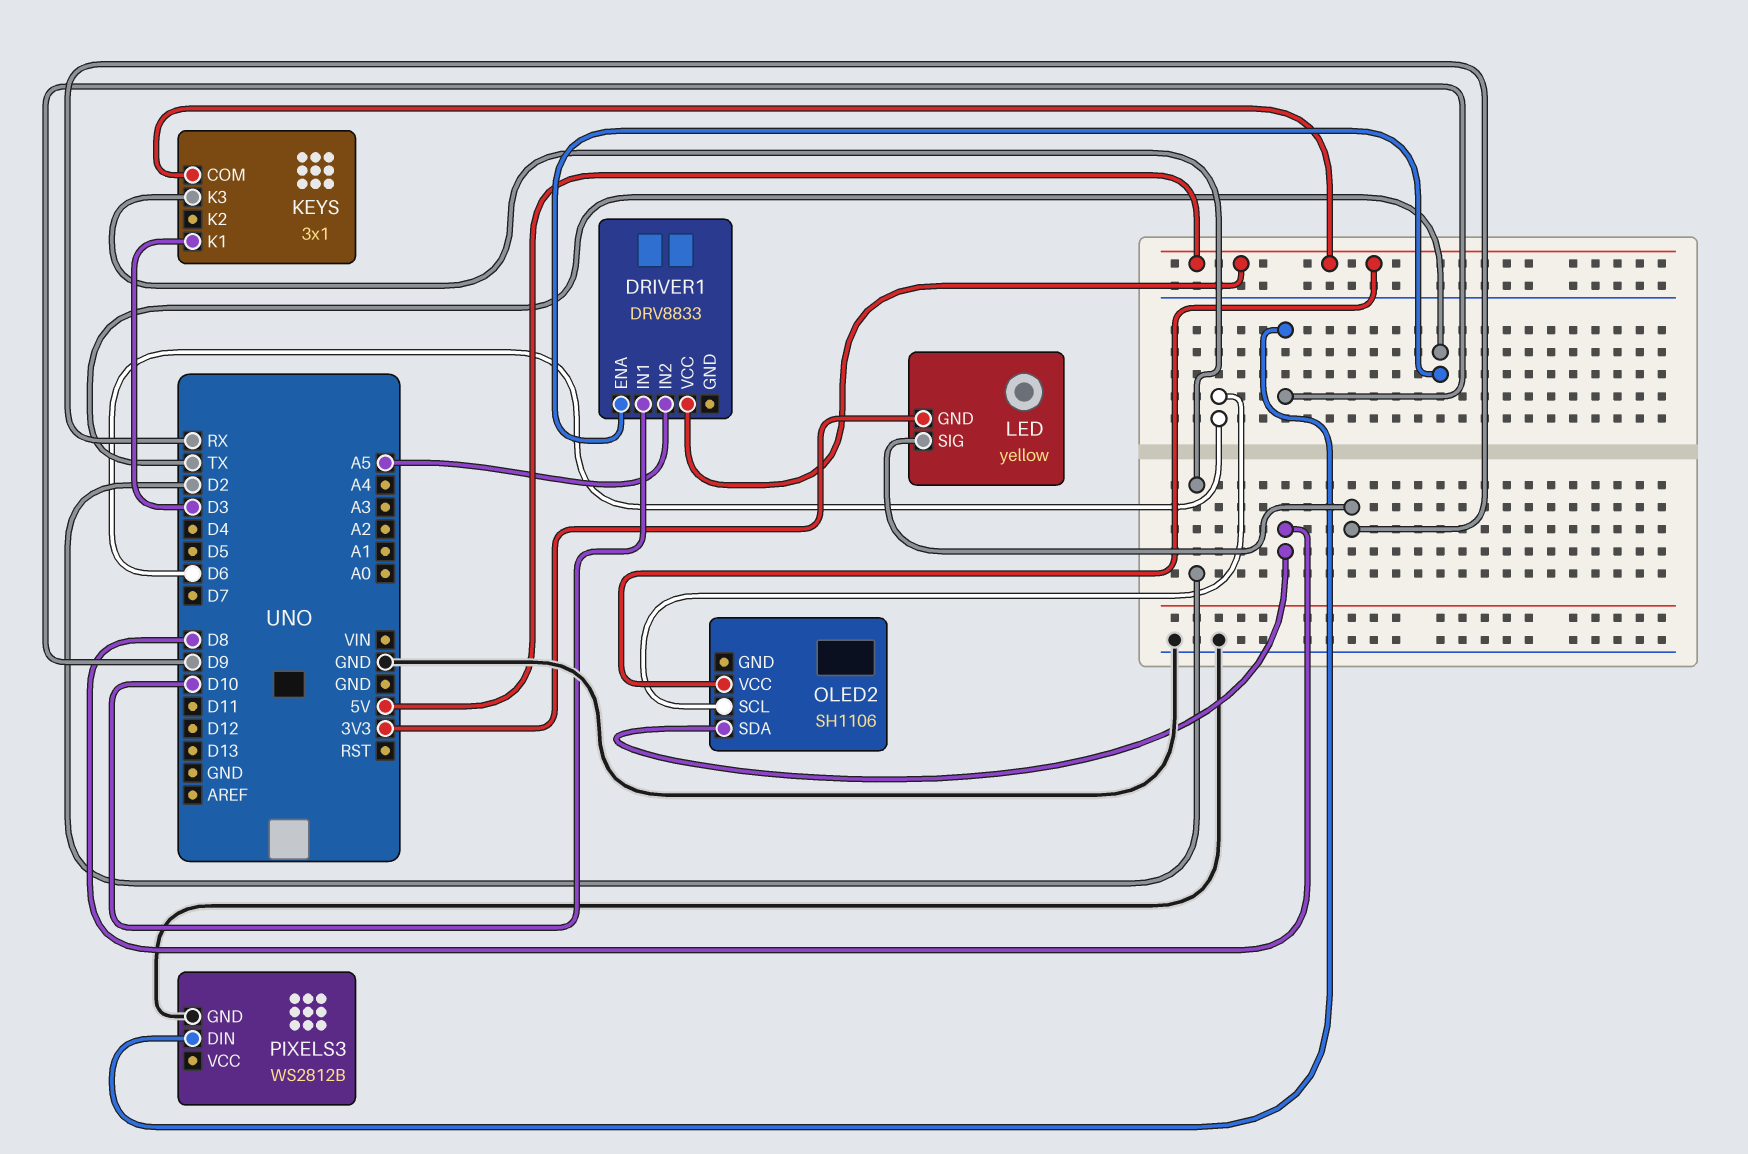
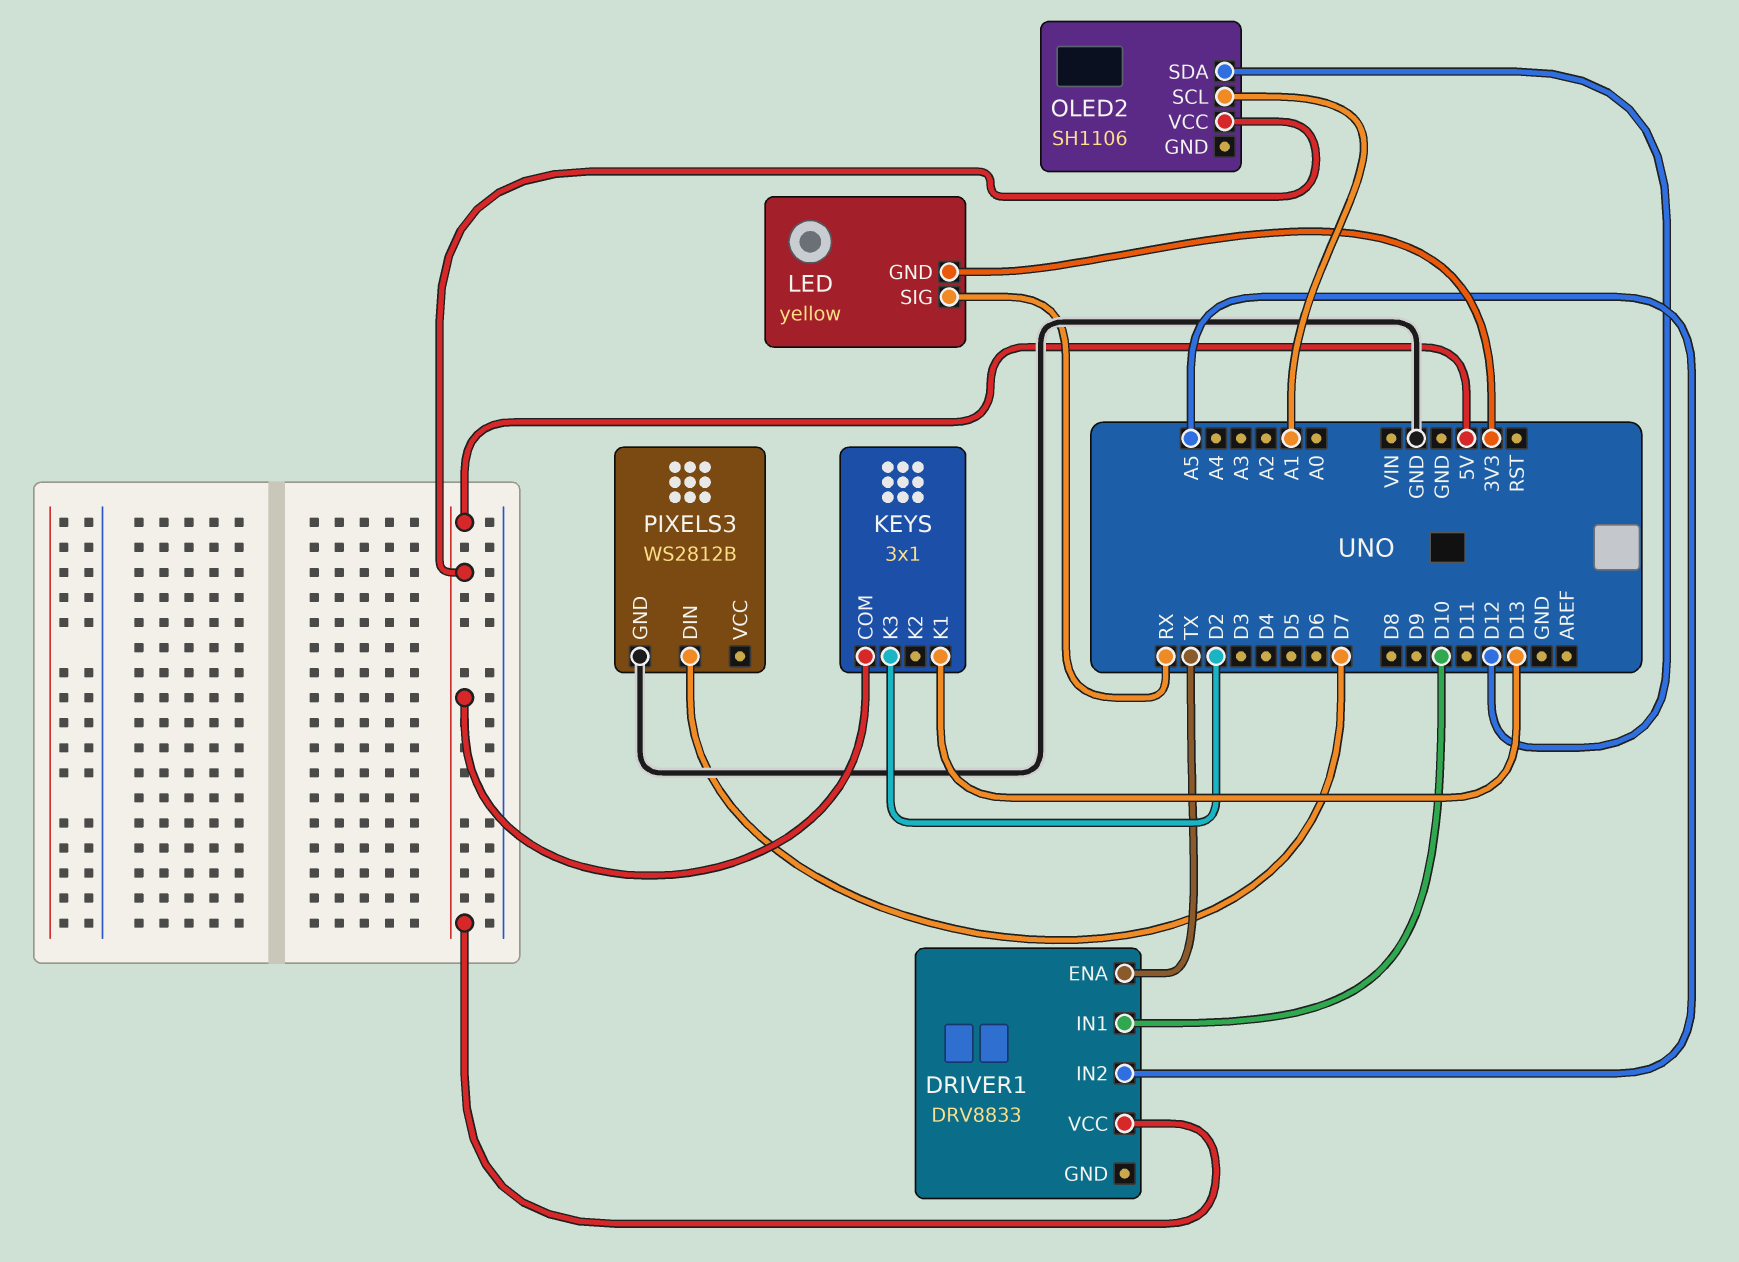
KEYS pin K1: D3 -> D13
OLED2 pin SCL: D6 -> A1
OLED2 pin SDA: D8 -> D12
PIXELS3 pin DIN: D9 -> D7

